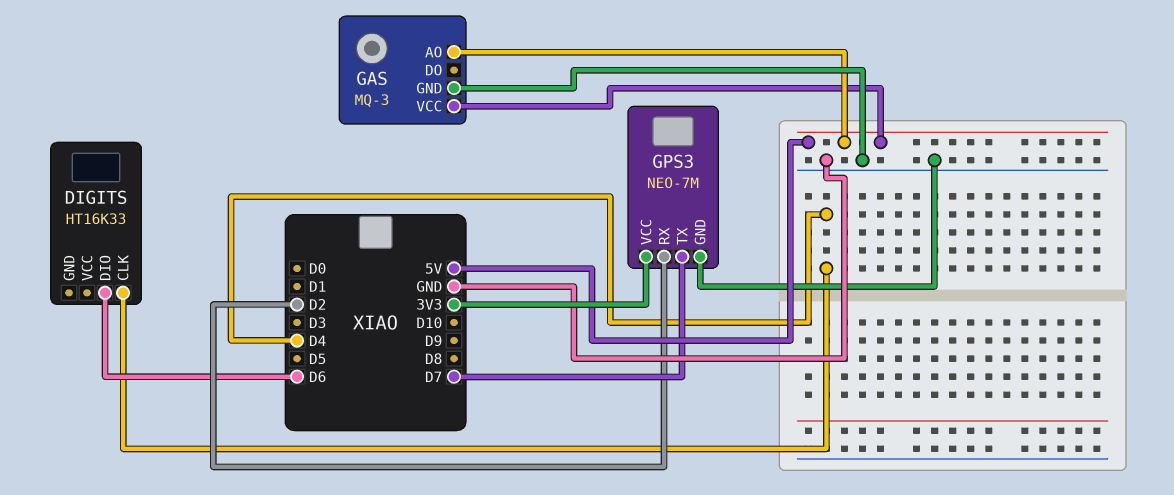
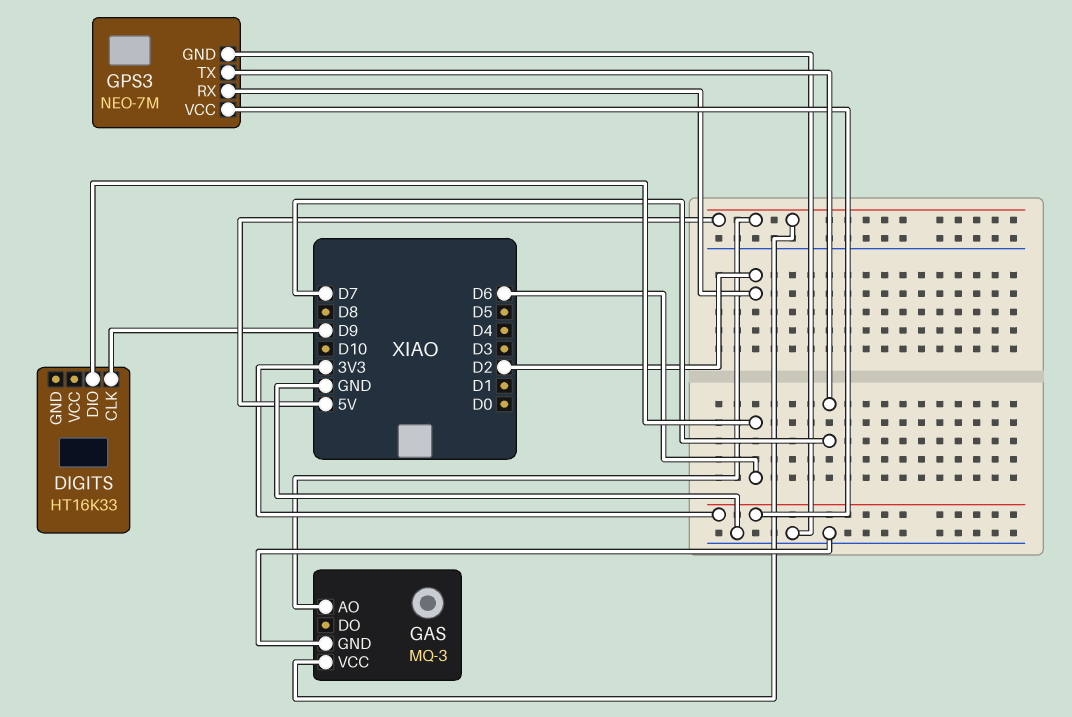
DIGITS pin CLK: D4 -> D9

